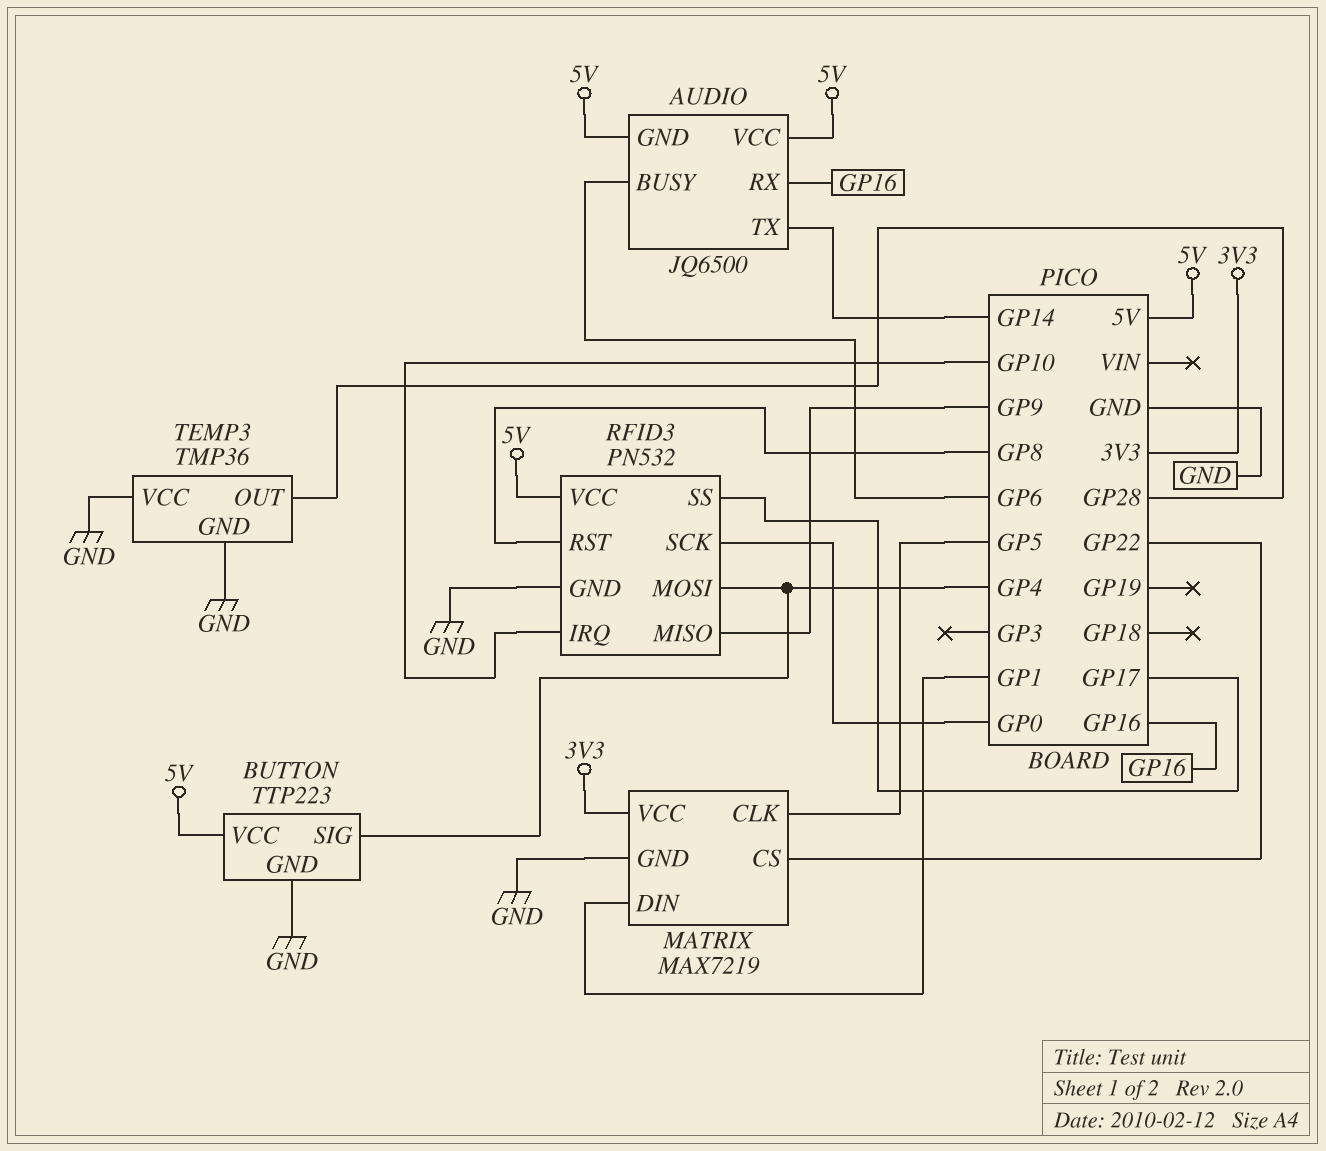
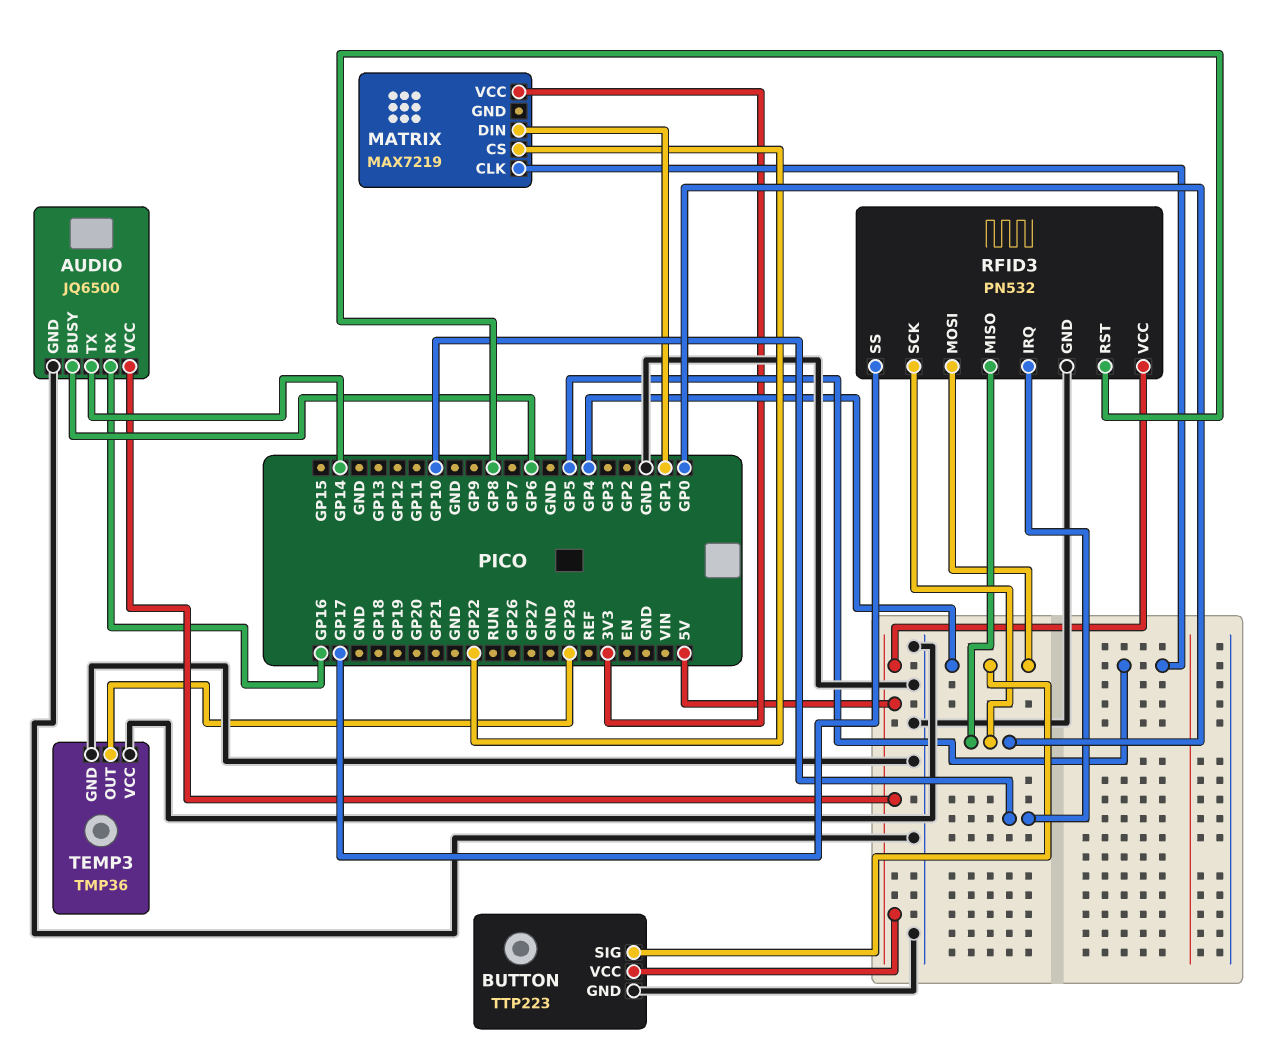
AUDIO pin GND: 5V -> GND
MATRIX pin GND: GND -> none
RFID3 pin MISO: GP9 -> GP0

